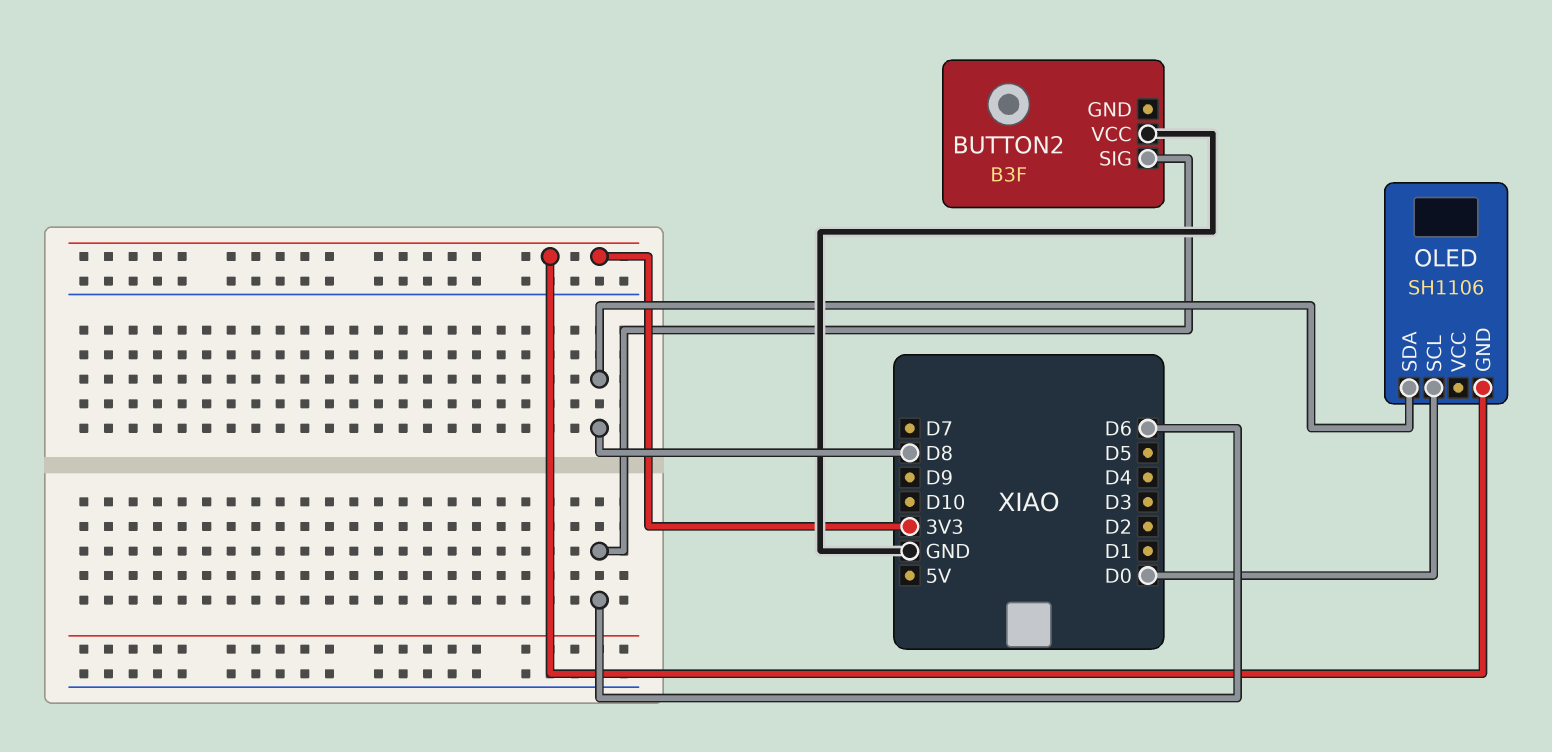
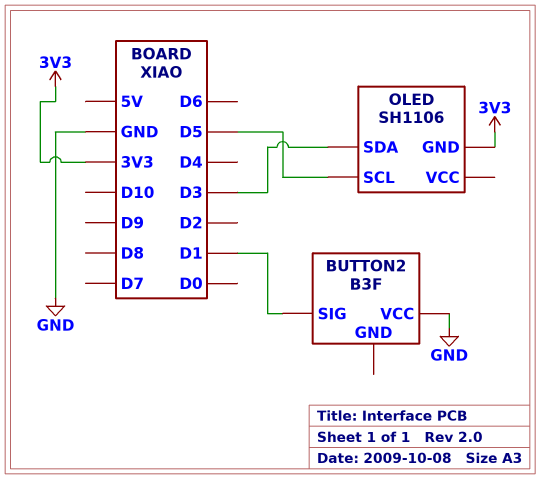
BUTTON2 pin SIG: D6 -> D1
OLED pin SCL: D0 -> D5
OLED pin SDA: D8 -> D3

